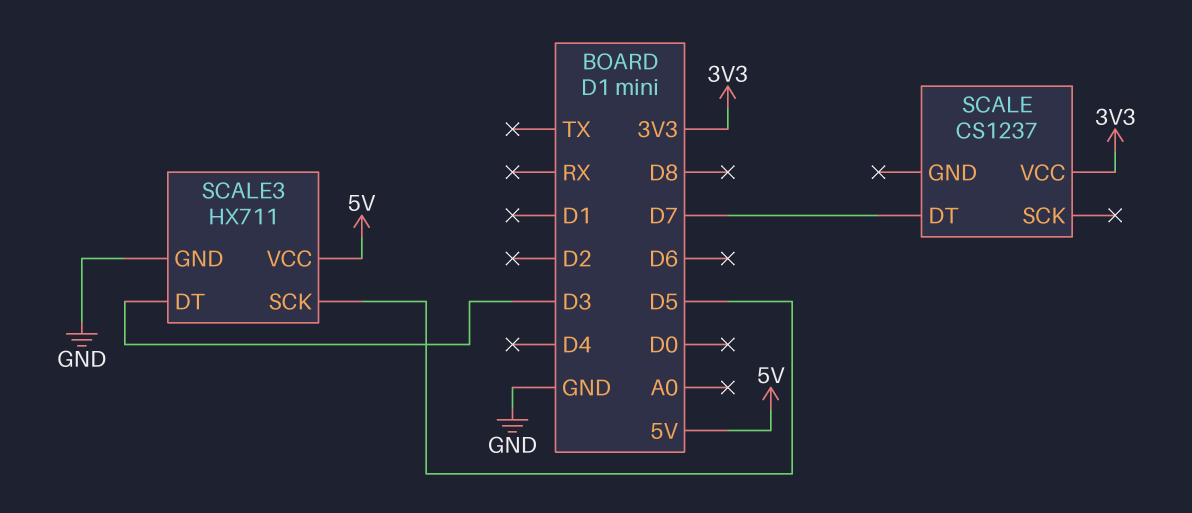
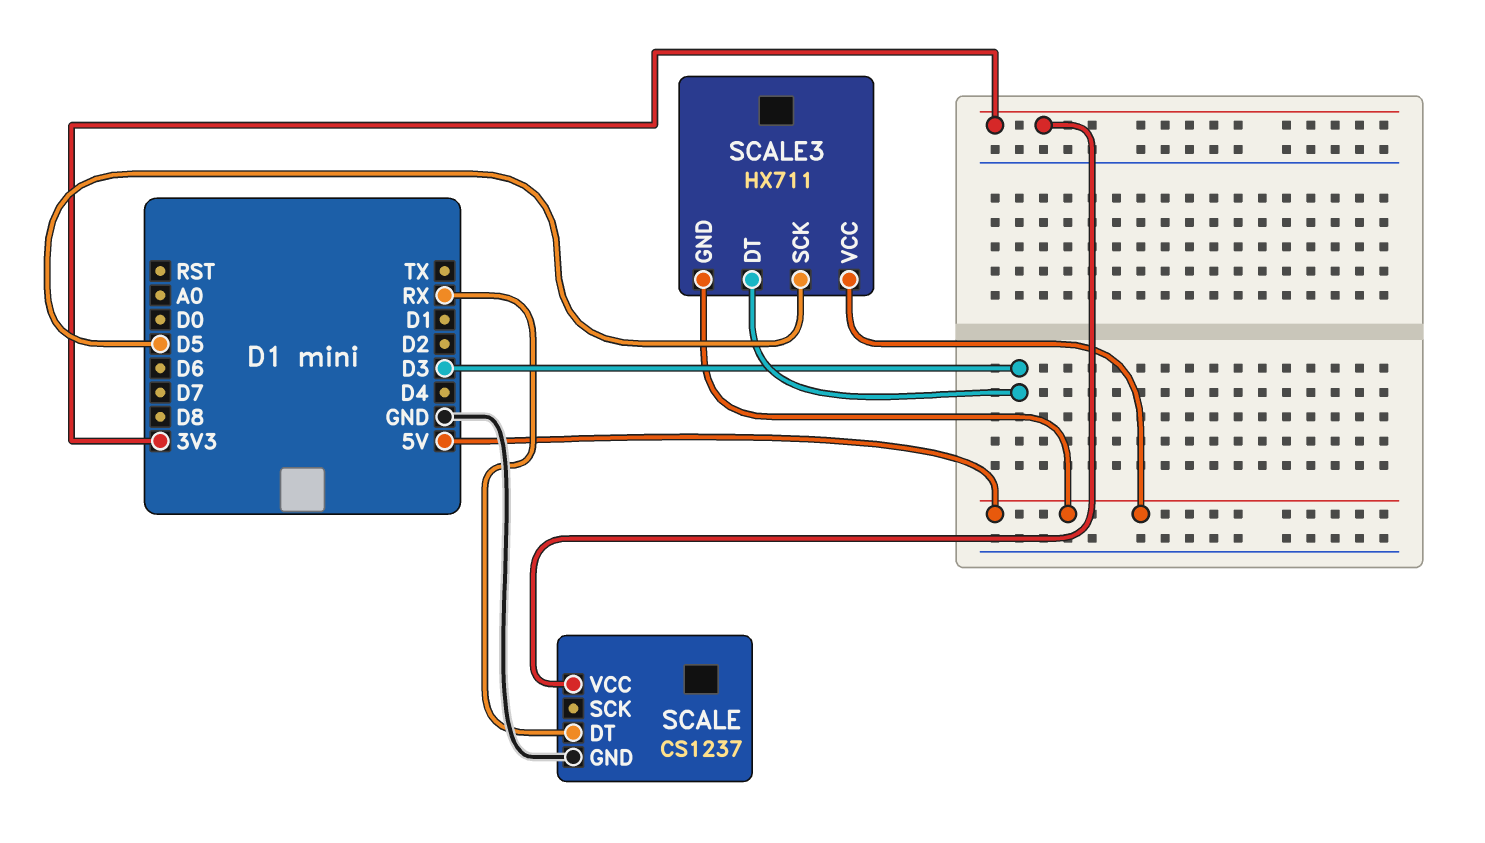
SCALE pin DT: D7 -> RX
SCALE pin GND: none -> GND
SCALE3 pin GND: GND -> 5V

